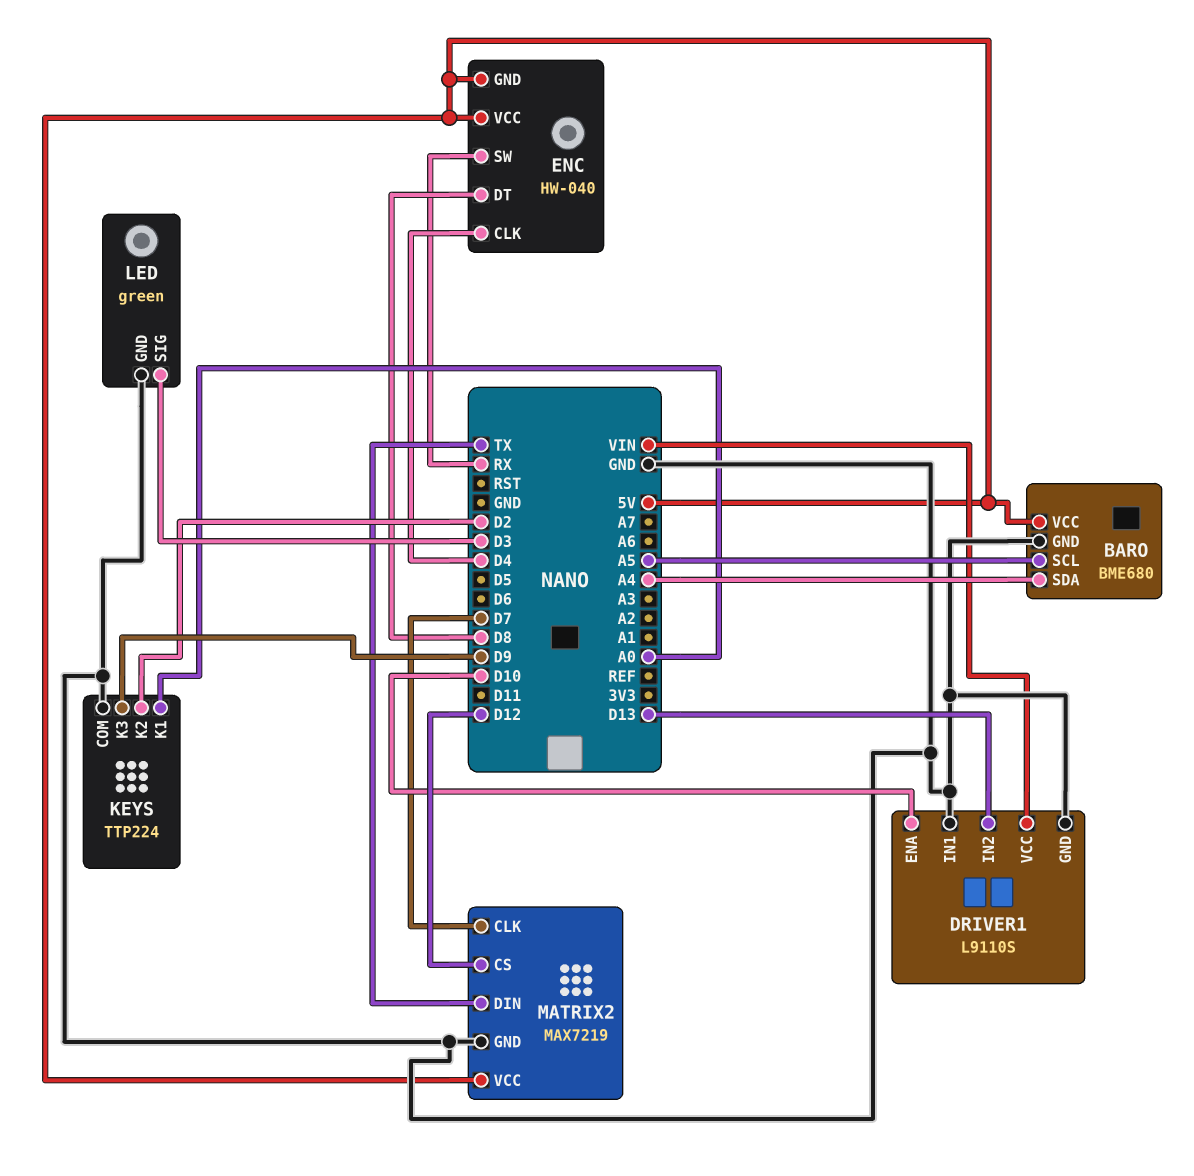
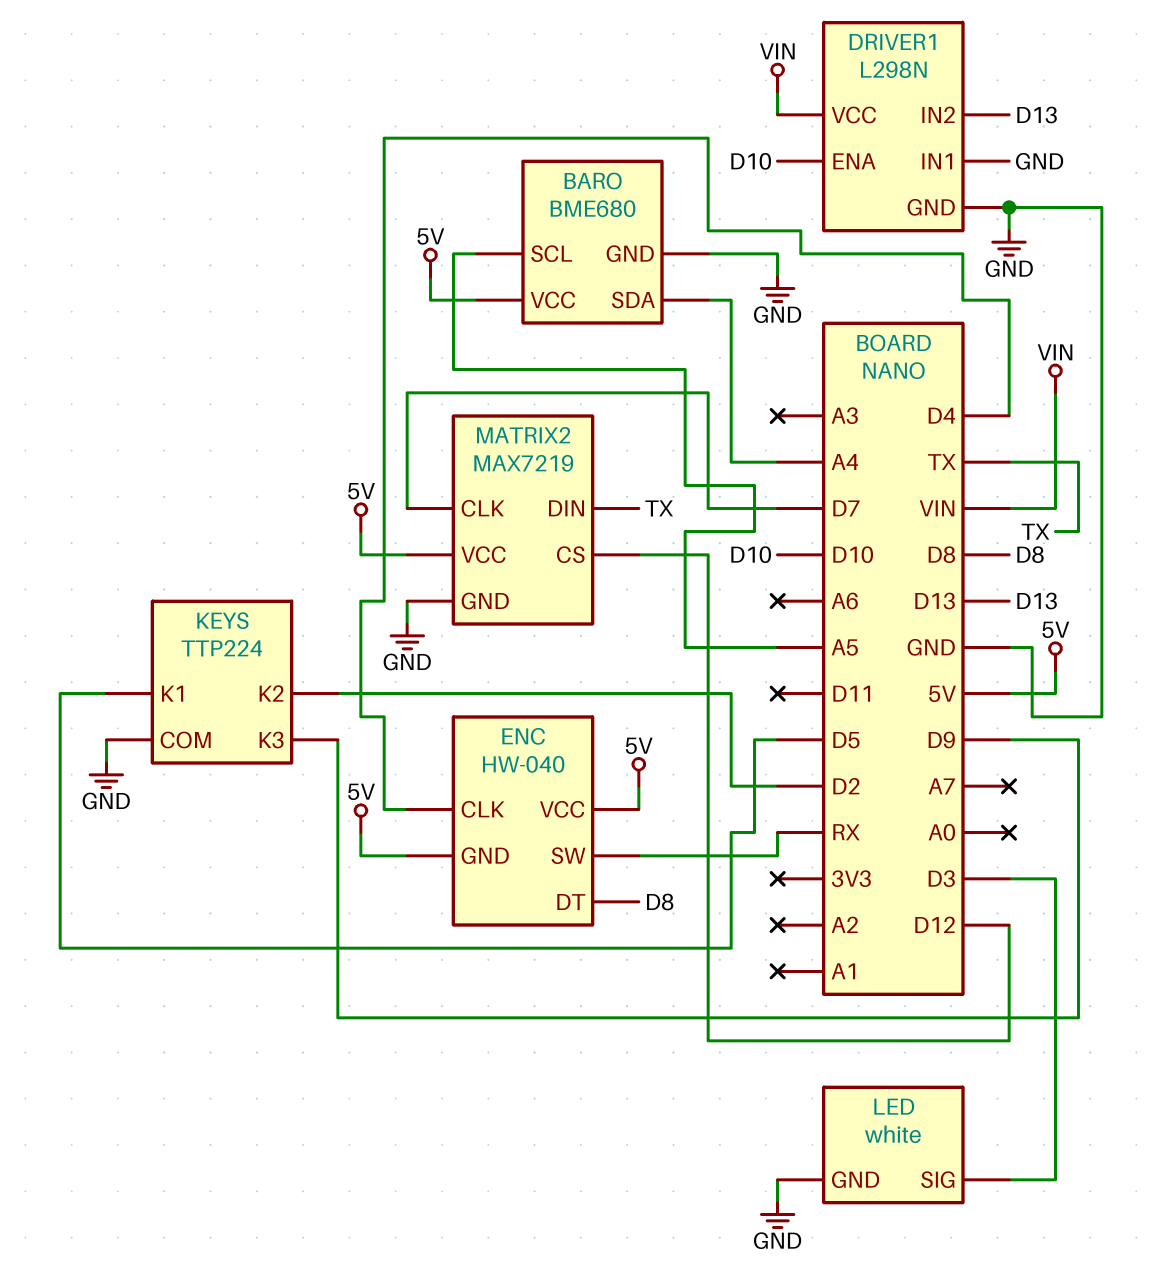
DRIVER1: L9110S -> L298N
KEYS pin K1: A0 -> D5
LED: green -> white

